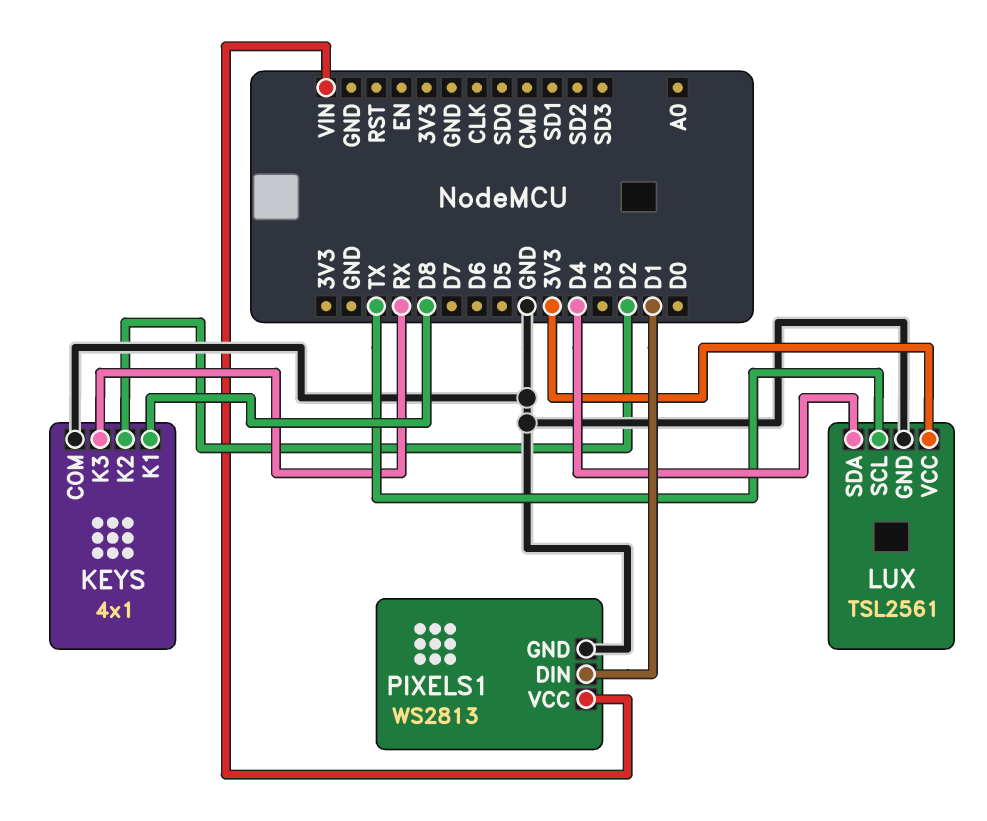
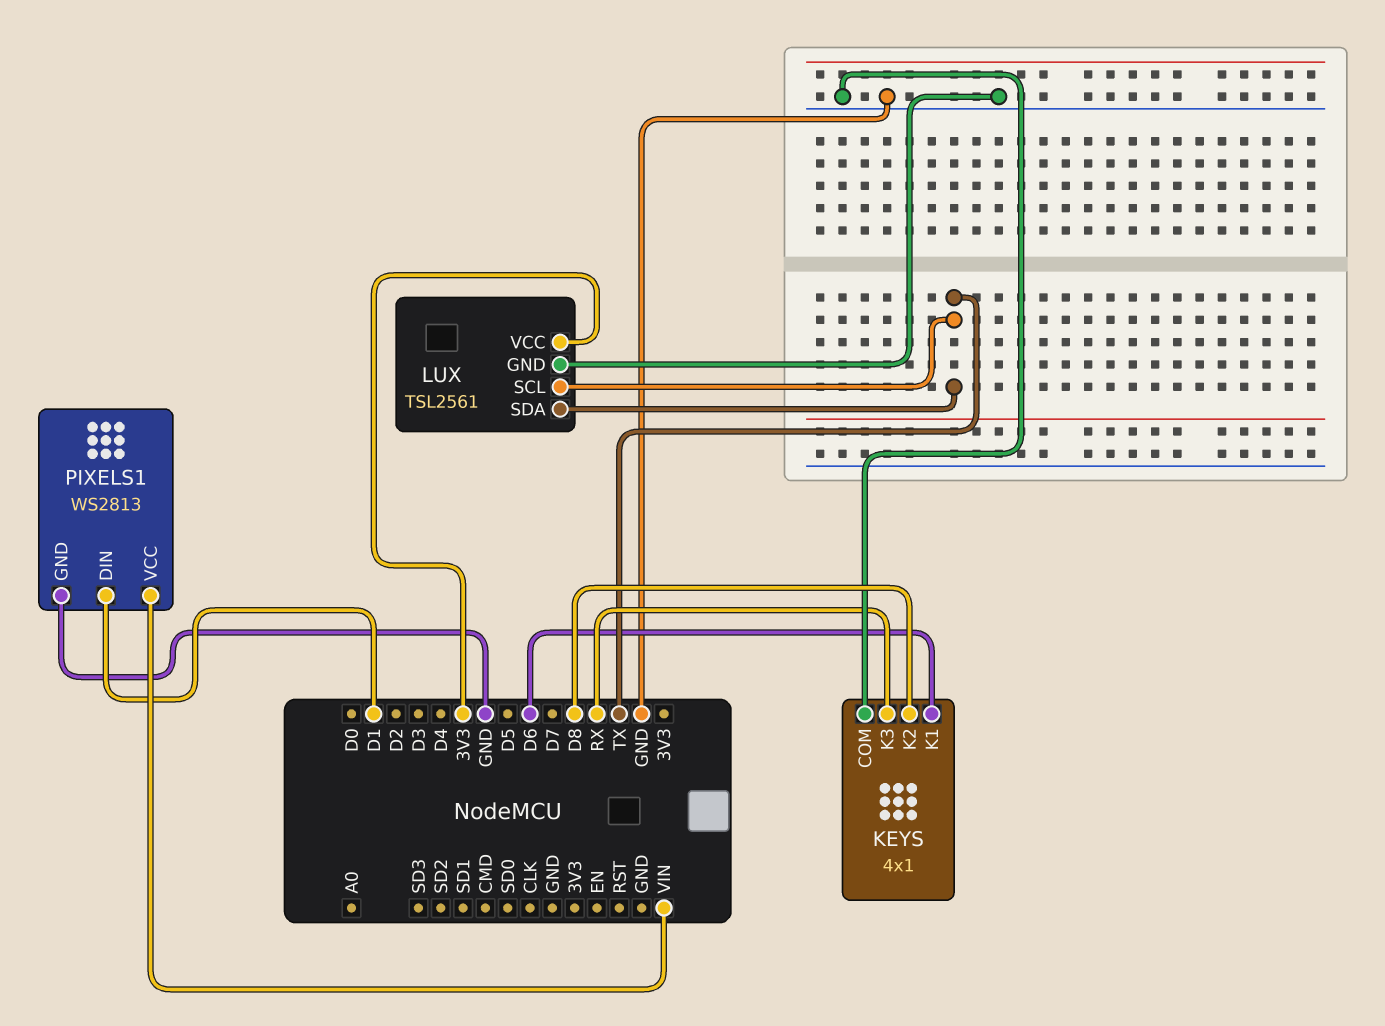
KEYS pin K1: D8 -> D6
KEYS pin K2: D2 -> D8
LUX pin SDA: D4 -> TX

